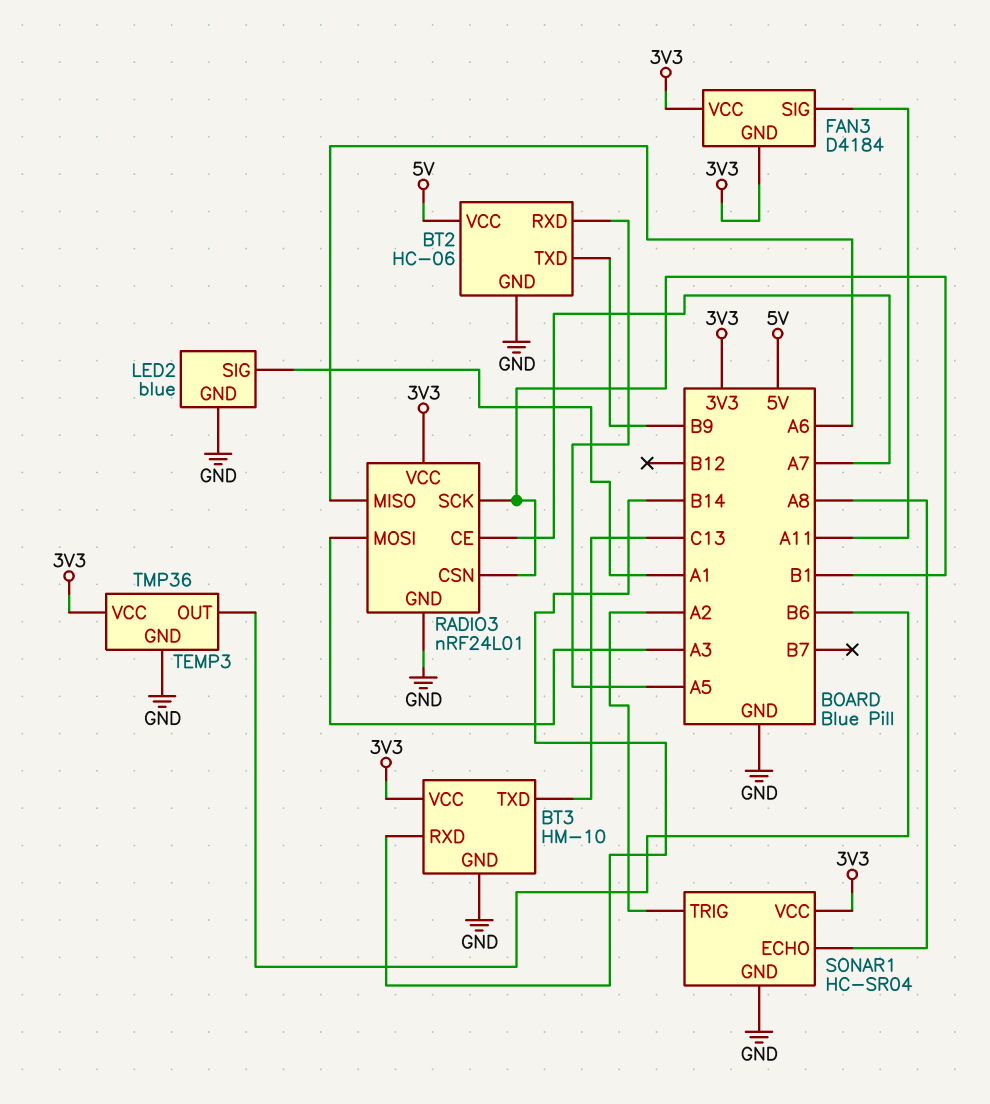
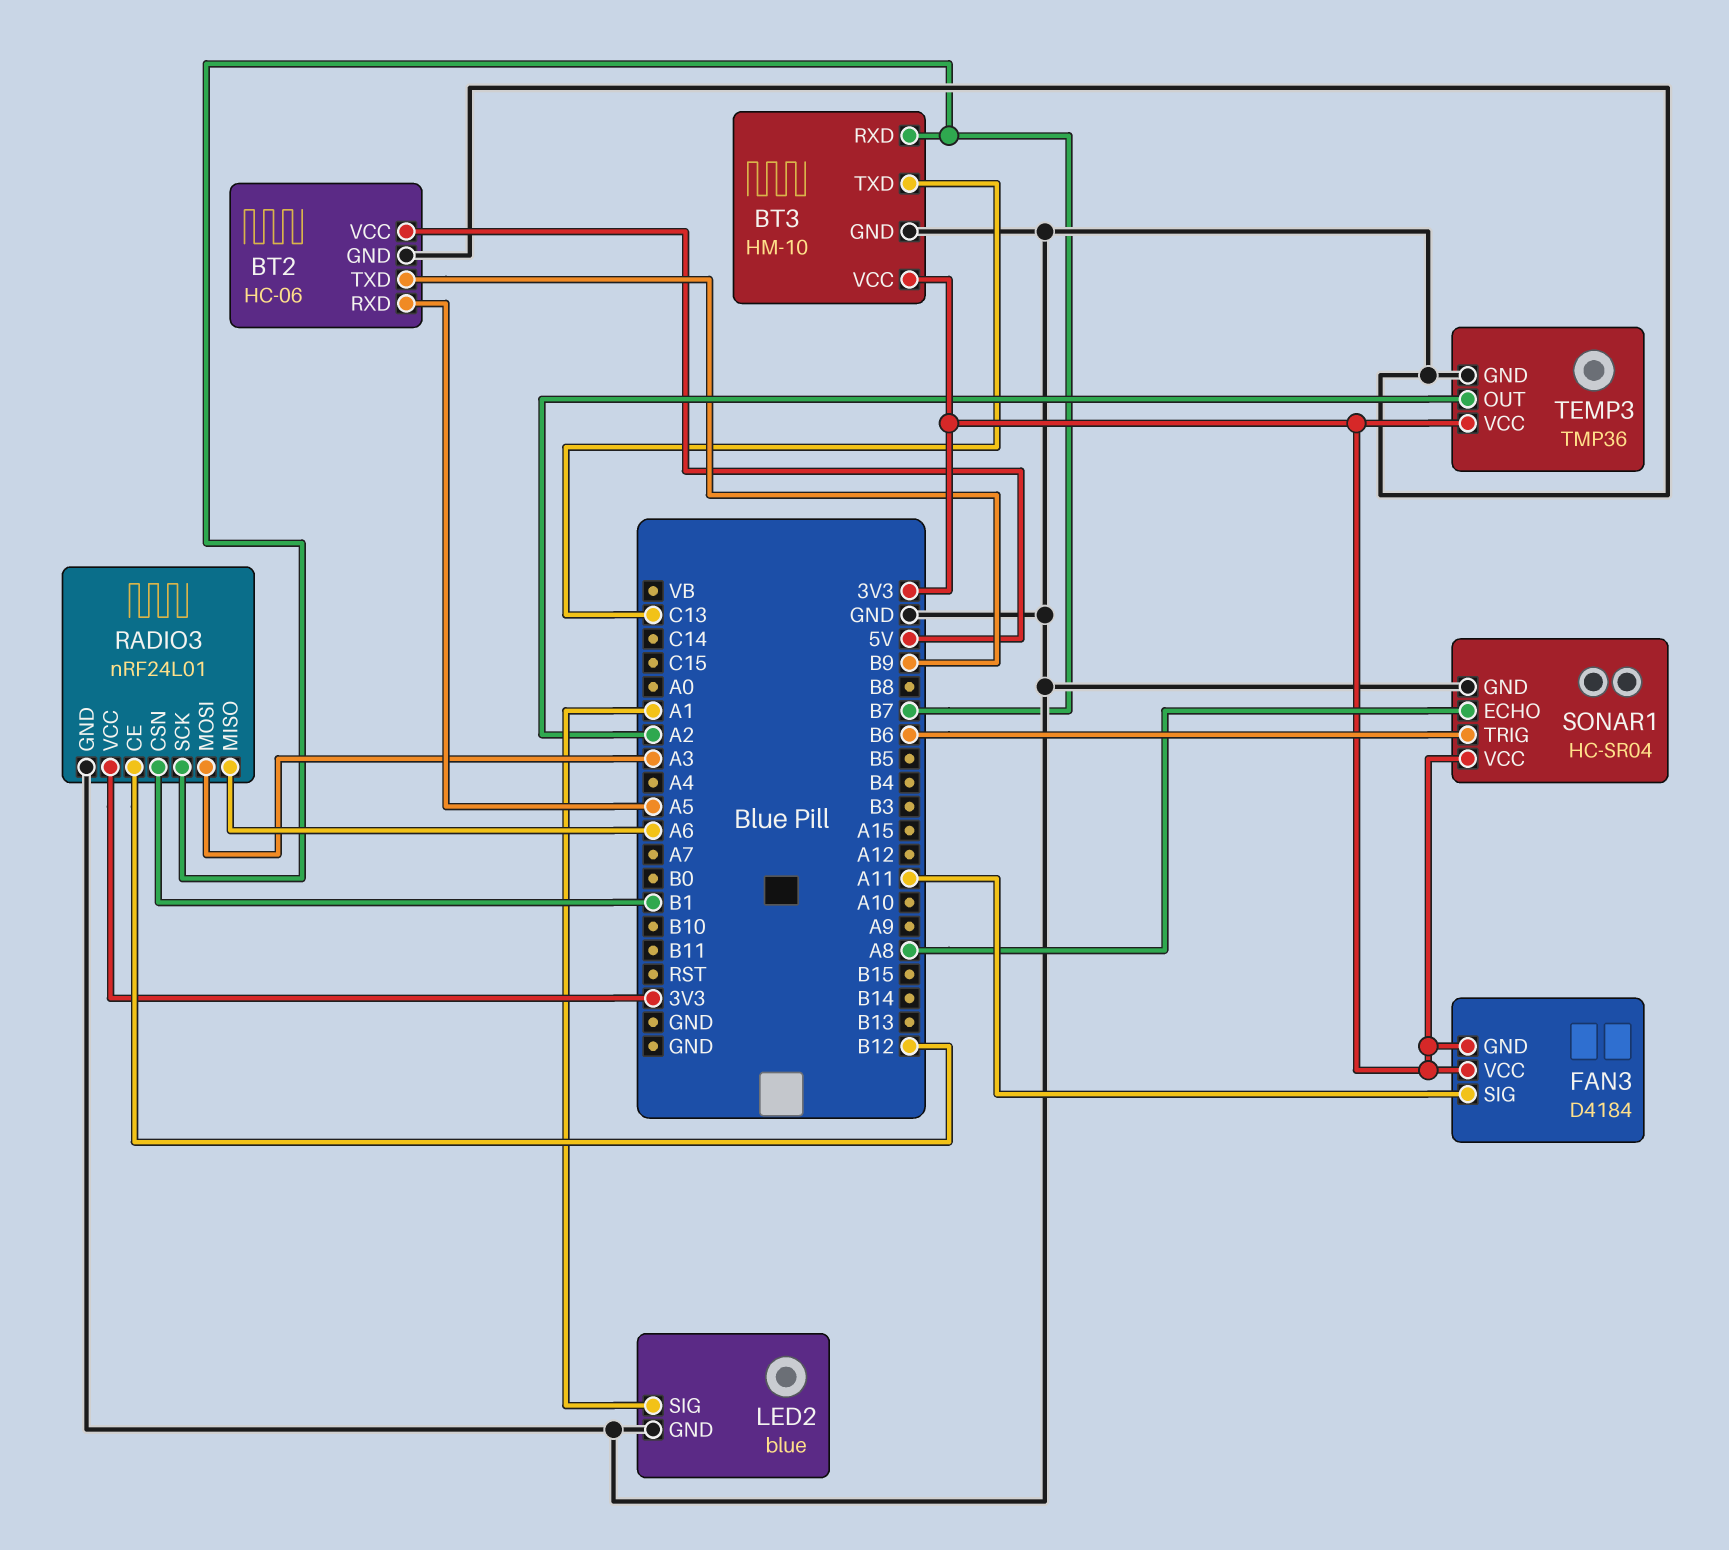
BT3 pin RXD: B14 -> B7
RADIO3 pin CE: A7 -> B12
RADIO3 pin SCK: B1 -> B7
SONAR1 pin TRIG: A2 -> B6
TEMP3 pin OUT: B6 -> A2

